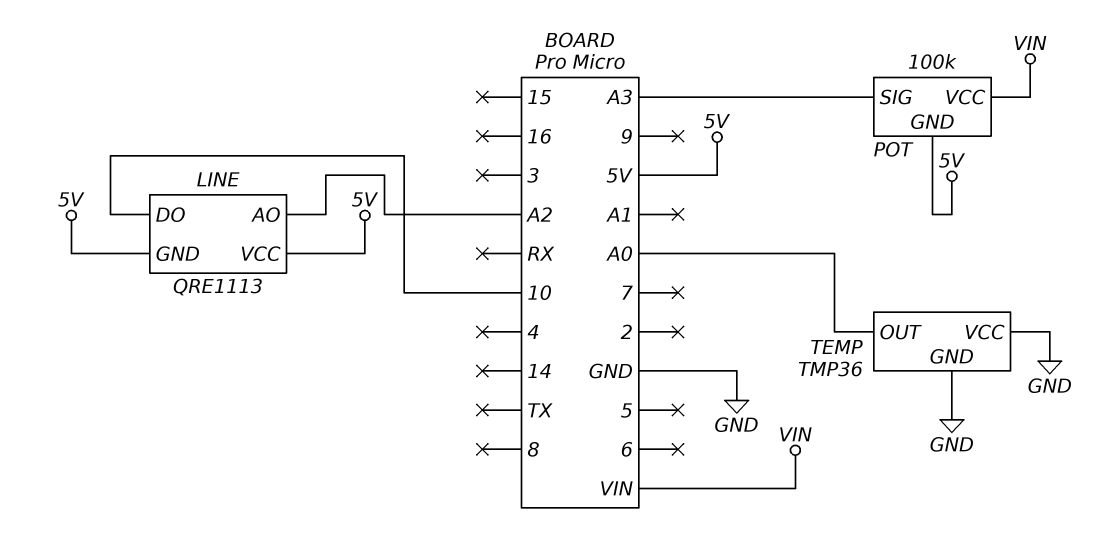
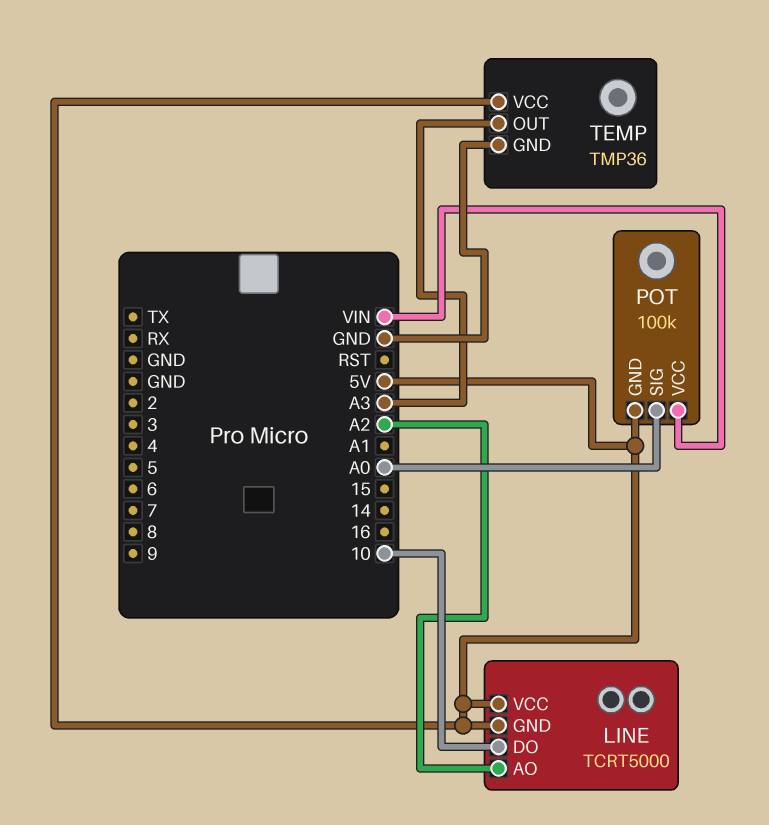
LINE: QRE1113 -> TCRT5000
POT pin SIG: A3 -> A0
TEMP pin OUT: A0 -> A3
TEMP pin VCC: GND -> 5V

